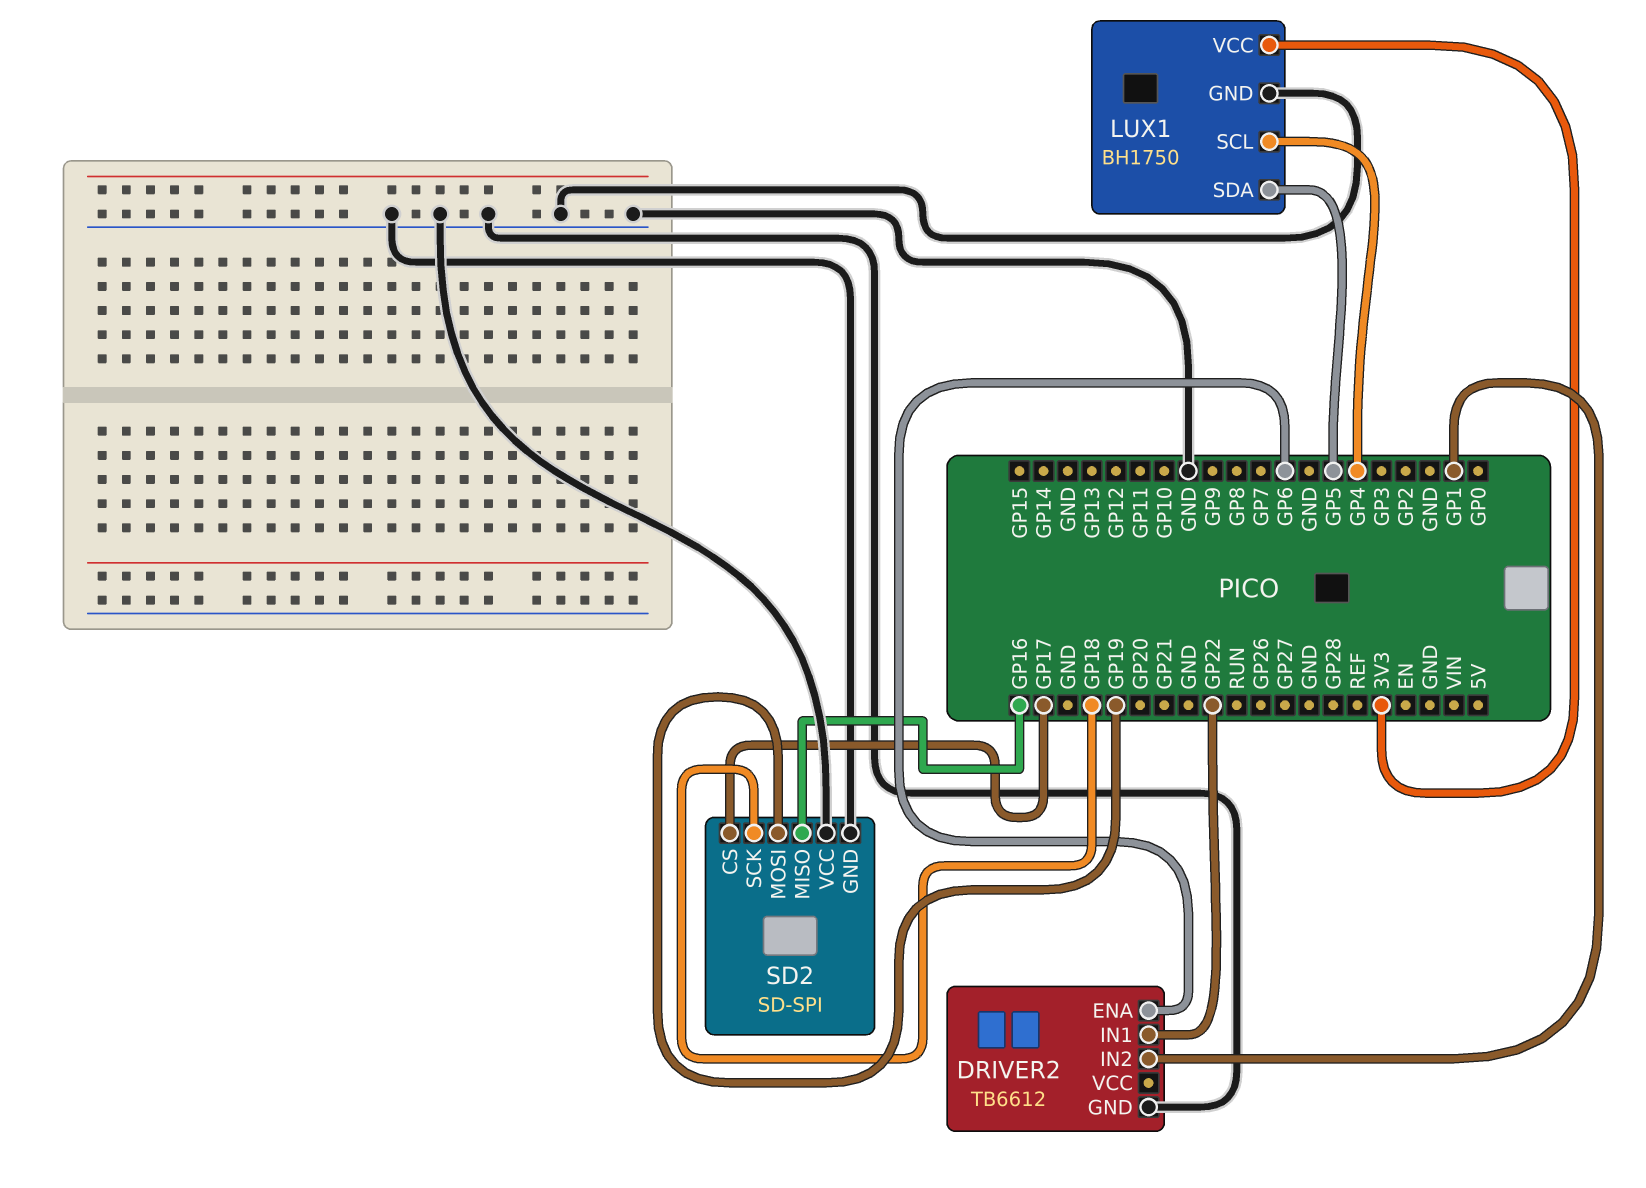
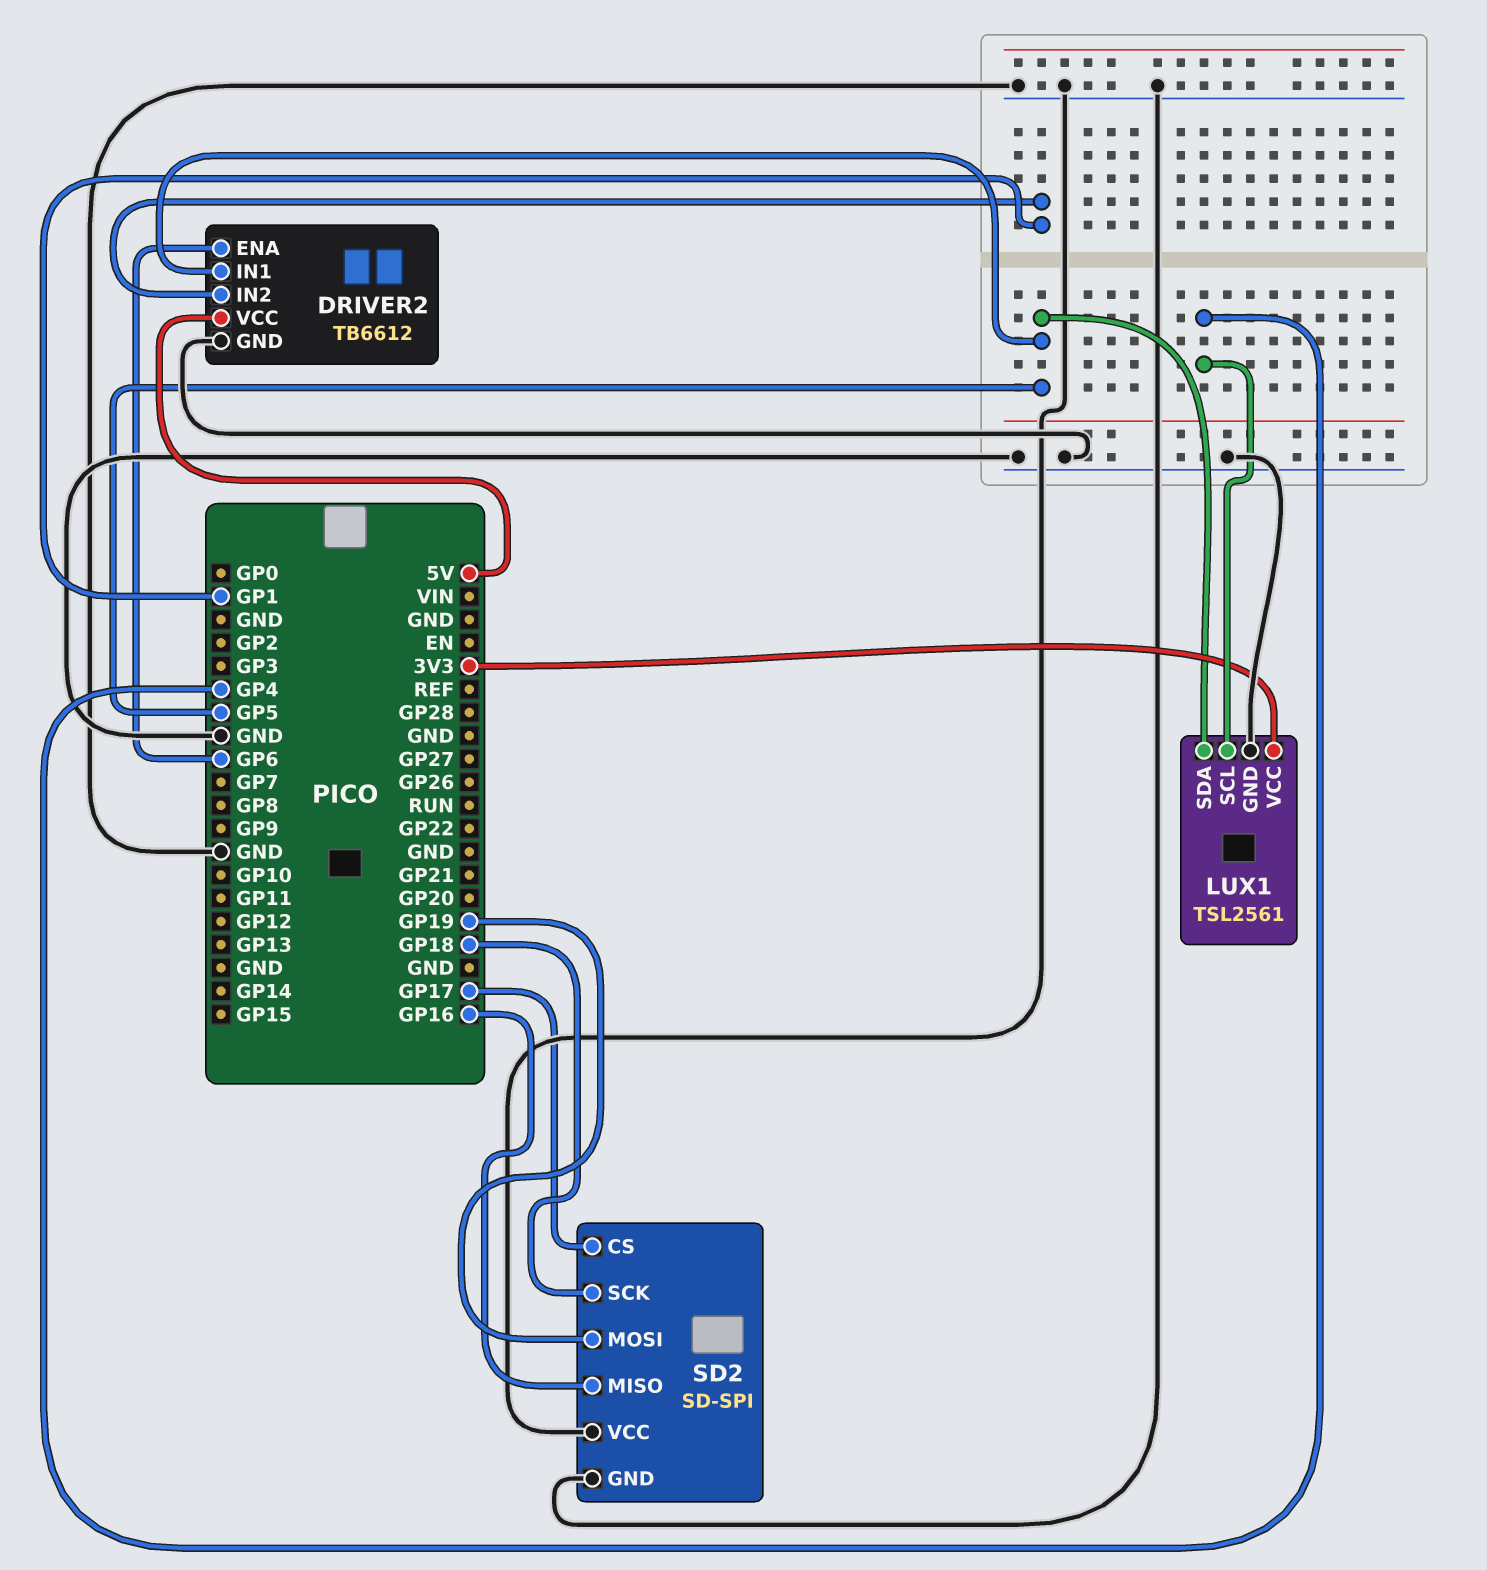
DRIVER2 pin IN1: GP22 -> GP5
DRIVER2 pin VCC: none -> 5V
LUX1: BH1750 -> TSL2561

